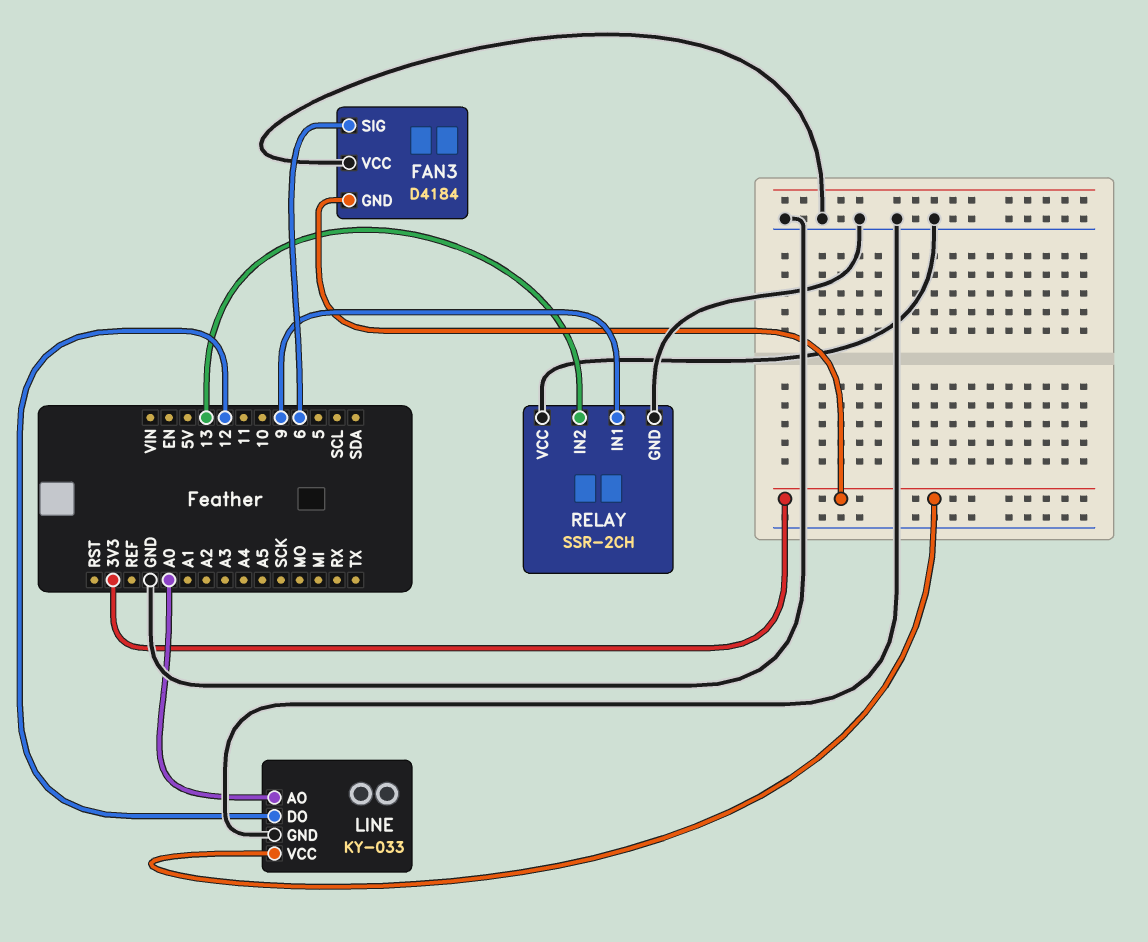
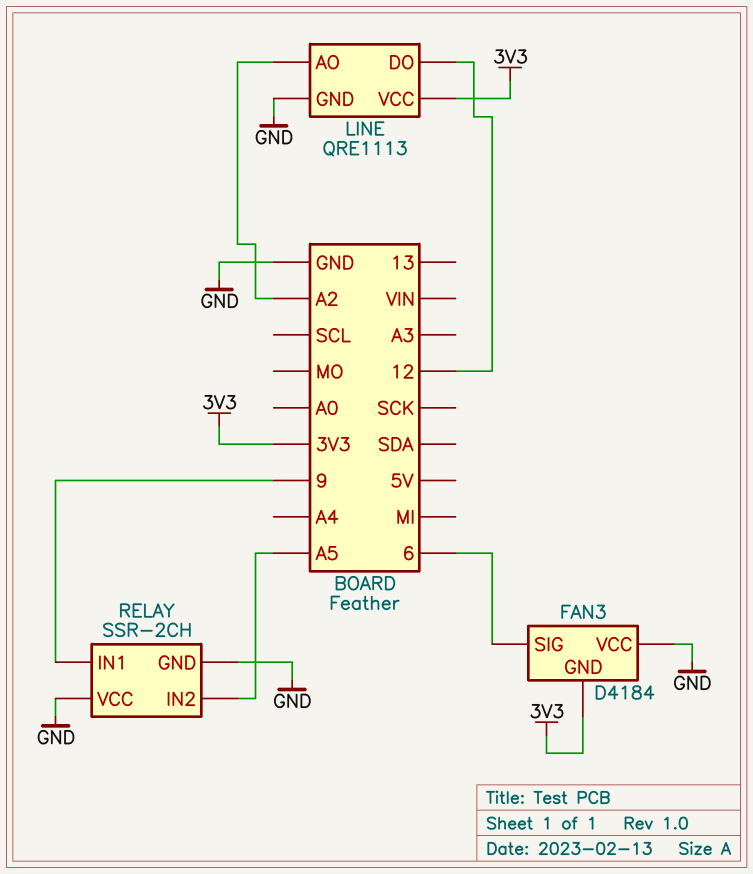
LINE: KY-033 -> QRE1113
LINE pin AO: A0 -> A2
RELAY pin IN2: 13 -> A5

